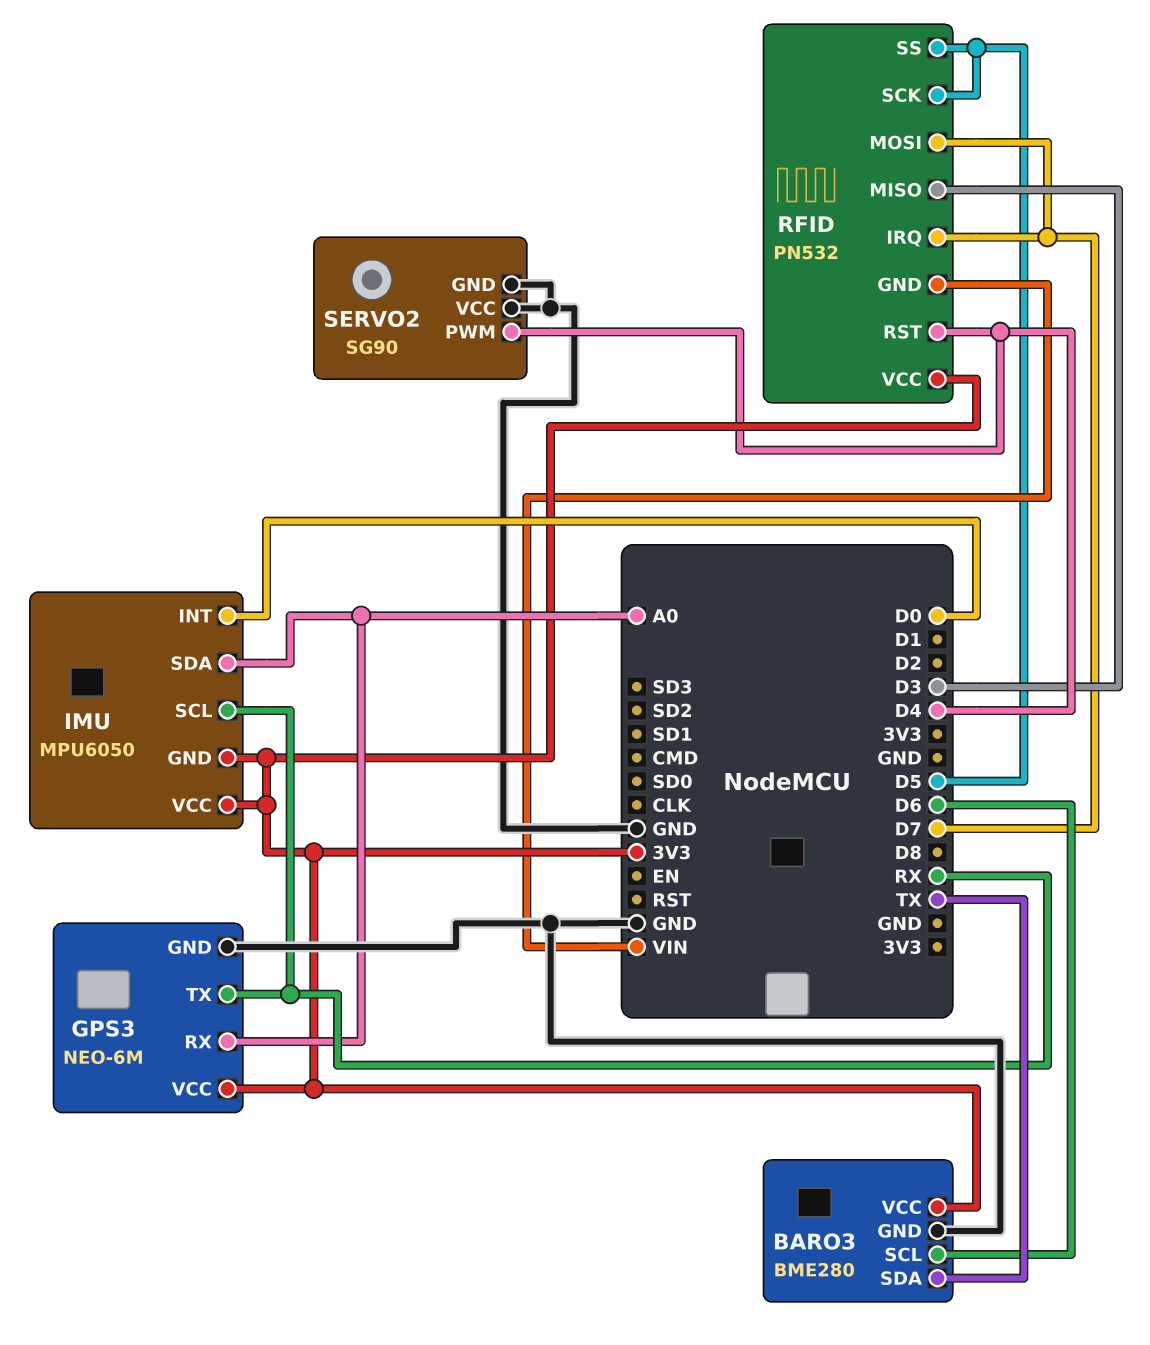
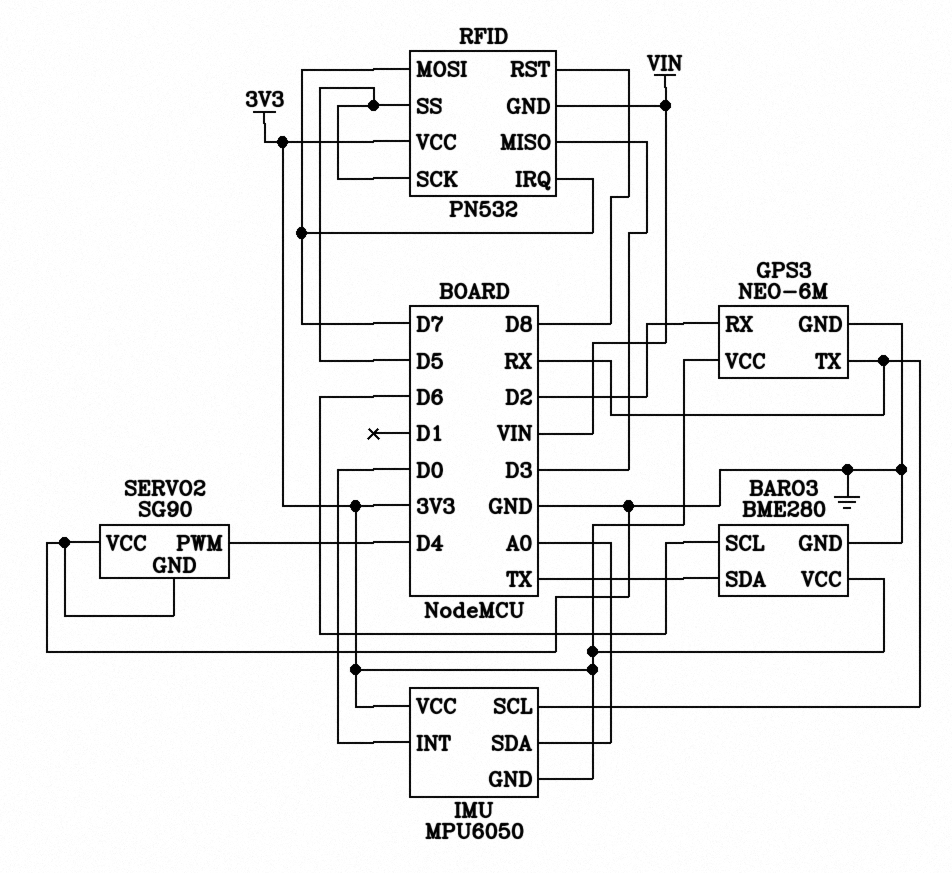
GPS3 pin RX: A0 -> D2
RFID pin RST: D4 -> D8

